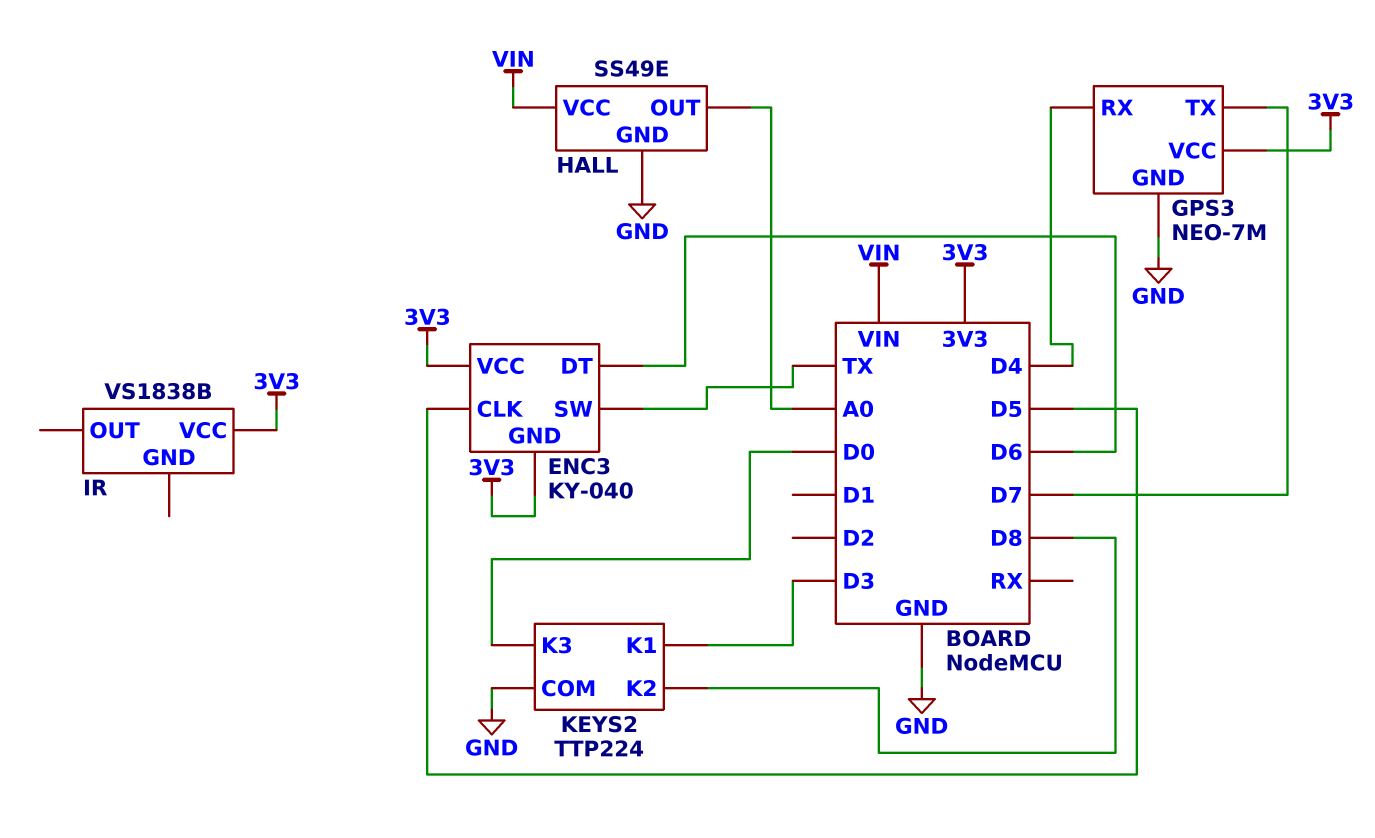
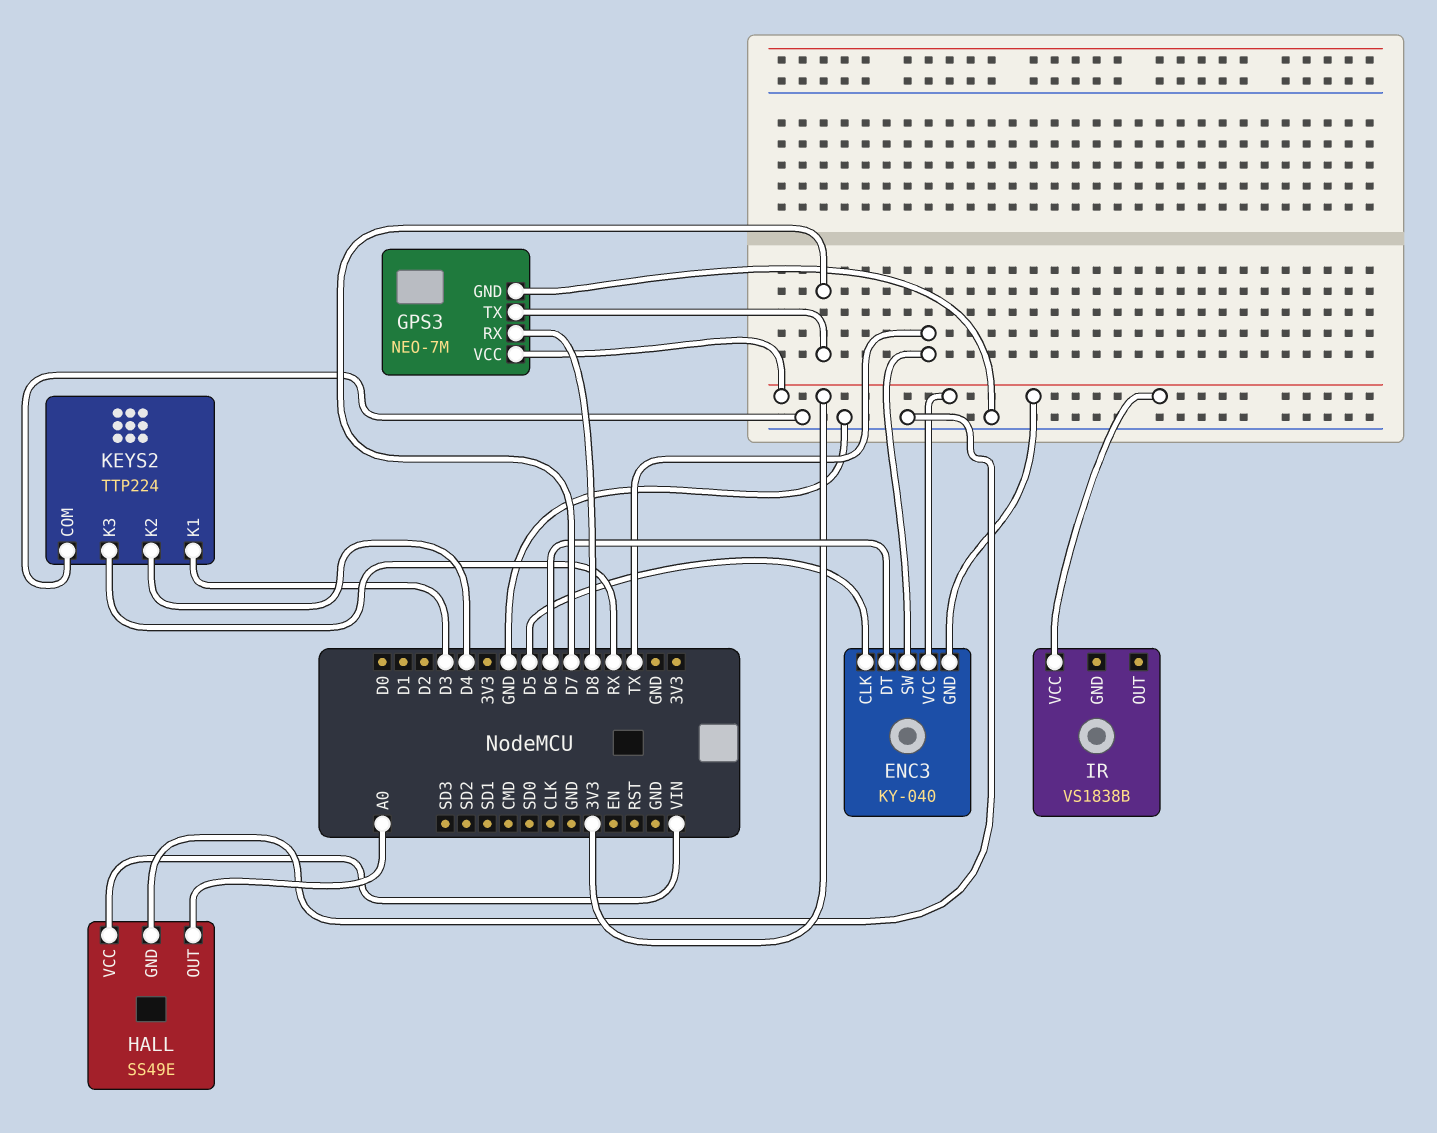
GPS3 pin RX: D4 -> D8
KEYS2 pin K2: D8 -> D4
KEYS2 pin K3: D0 -> RX

